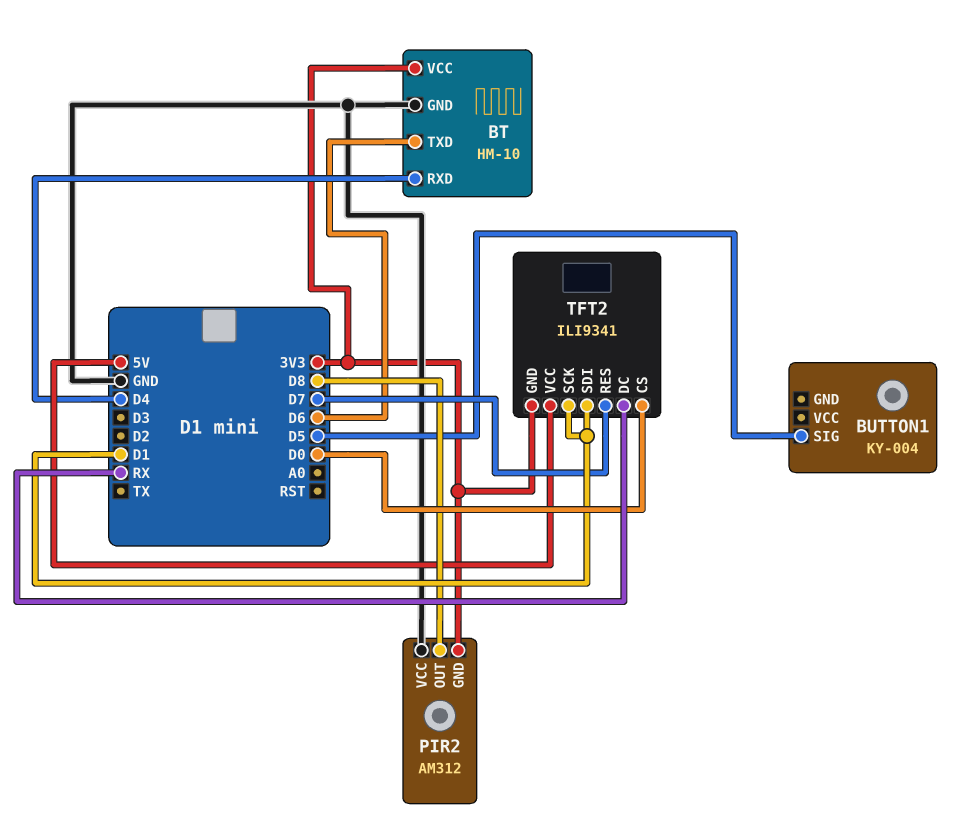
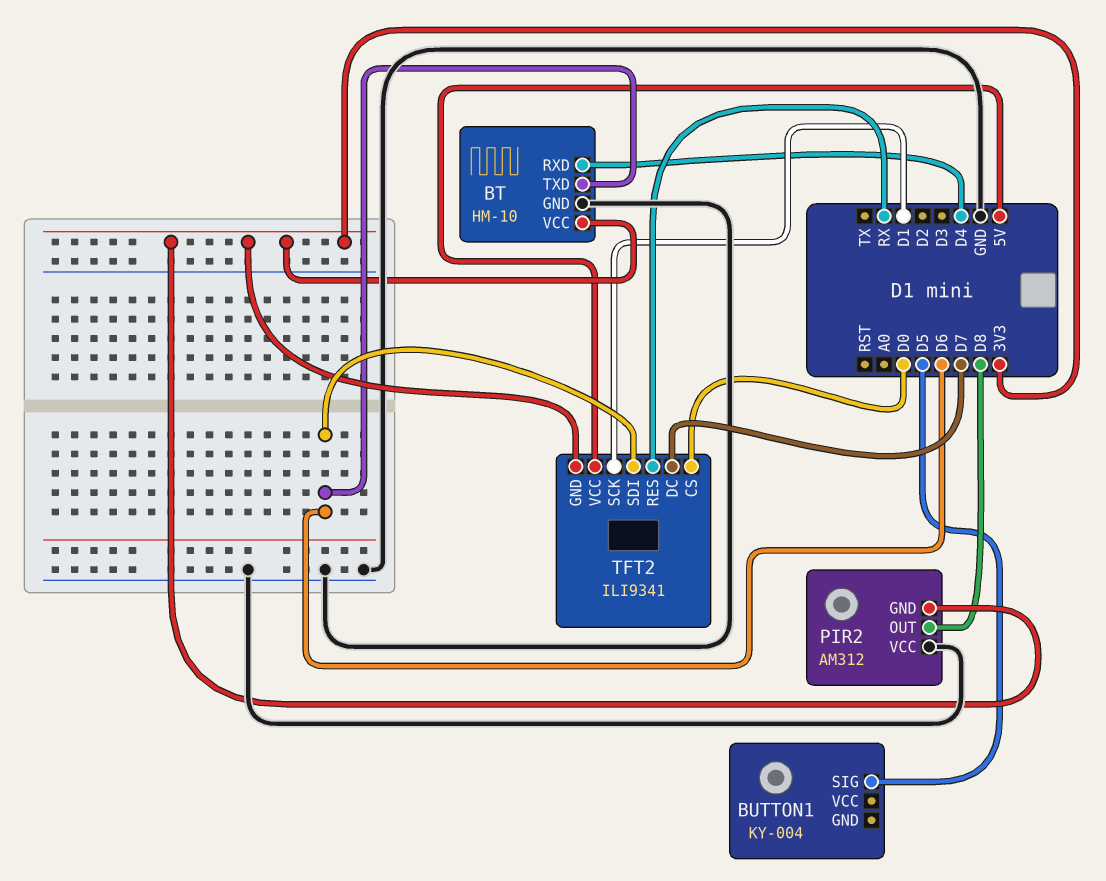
TFT2 pin DC: RX -> D7
TFT2 pin RES: D7 -> RX
TFT2 pin SDI: D1 -> D6

